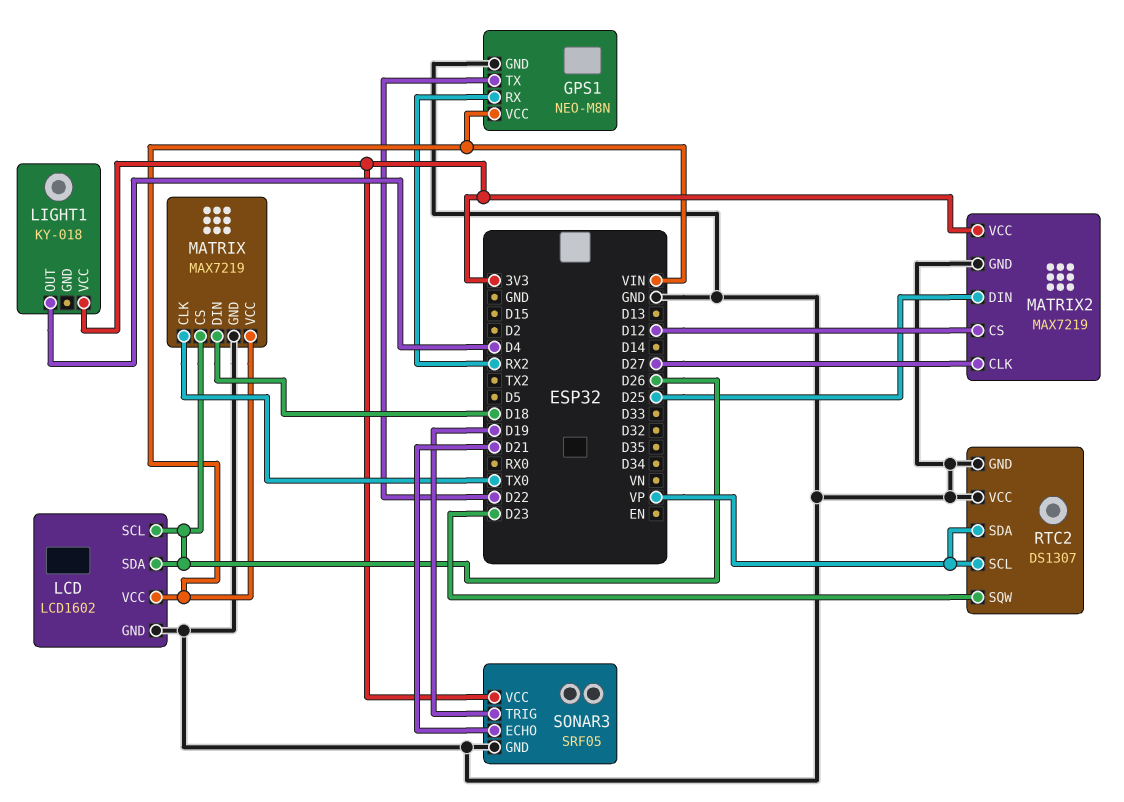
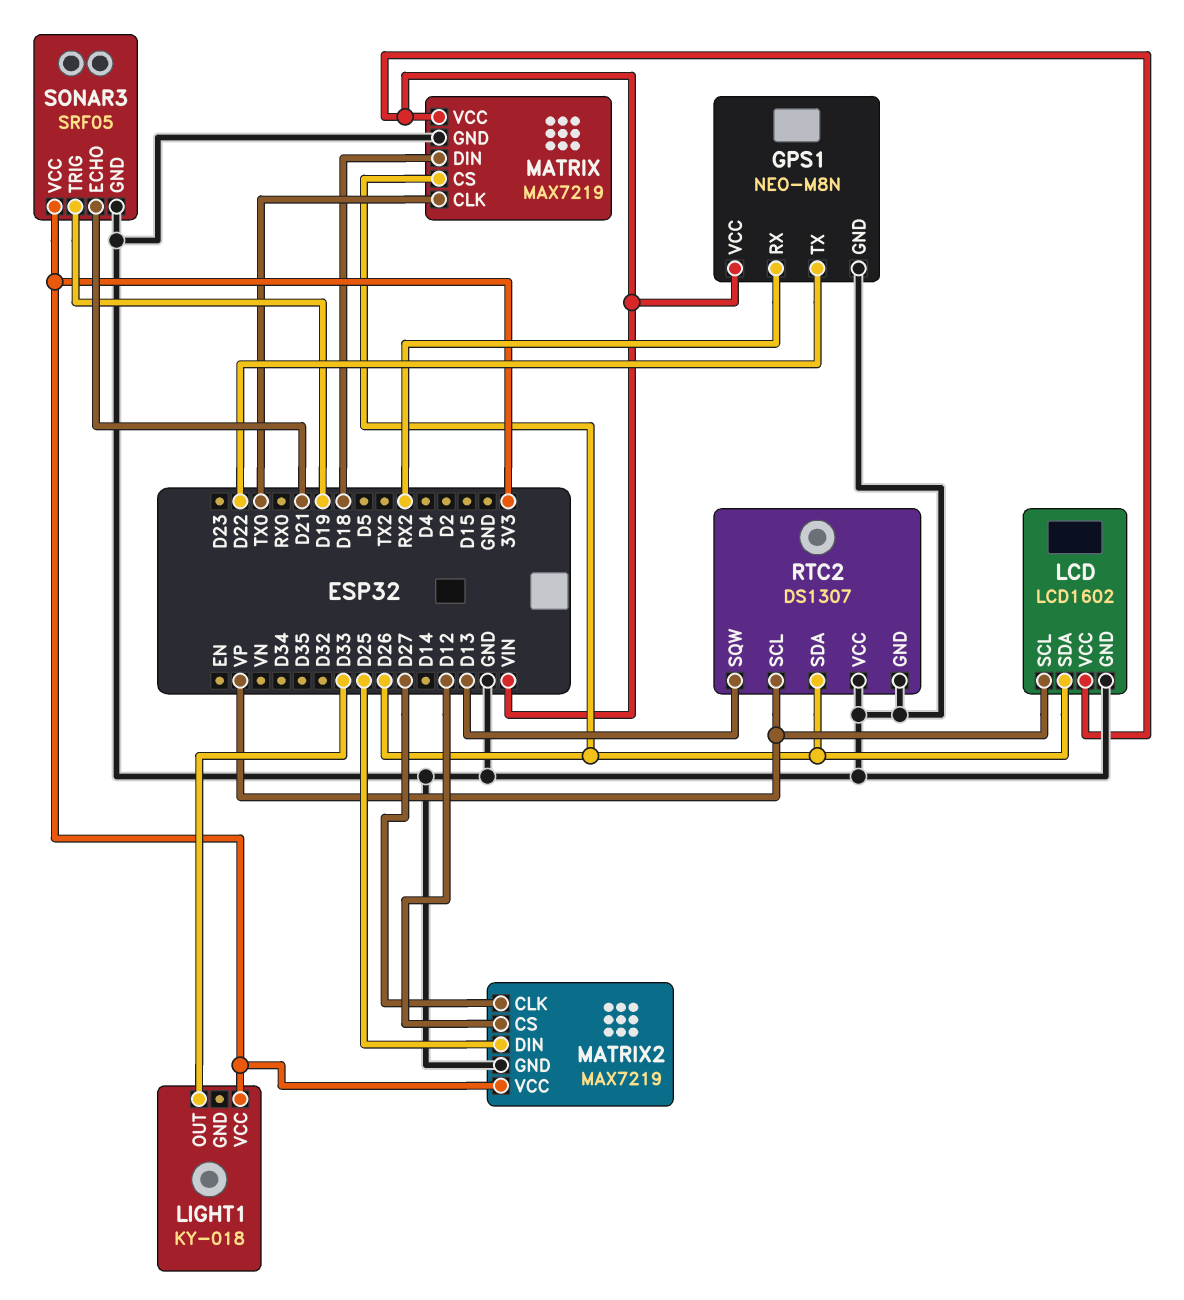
LCD pin SCL: D26 -> VP
LIGHT1 pin OUT: D4 -> D33
RTC2 pin SDA: VP -> D26
RTC2 pin SQW: D23 -> D13

